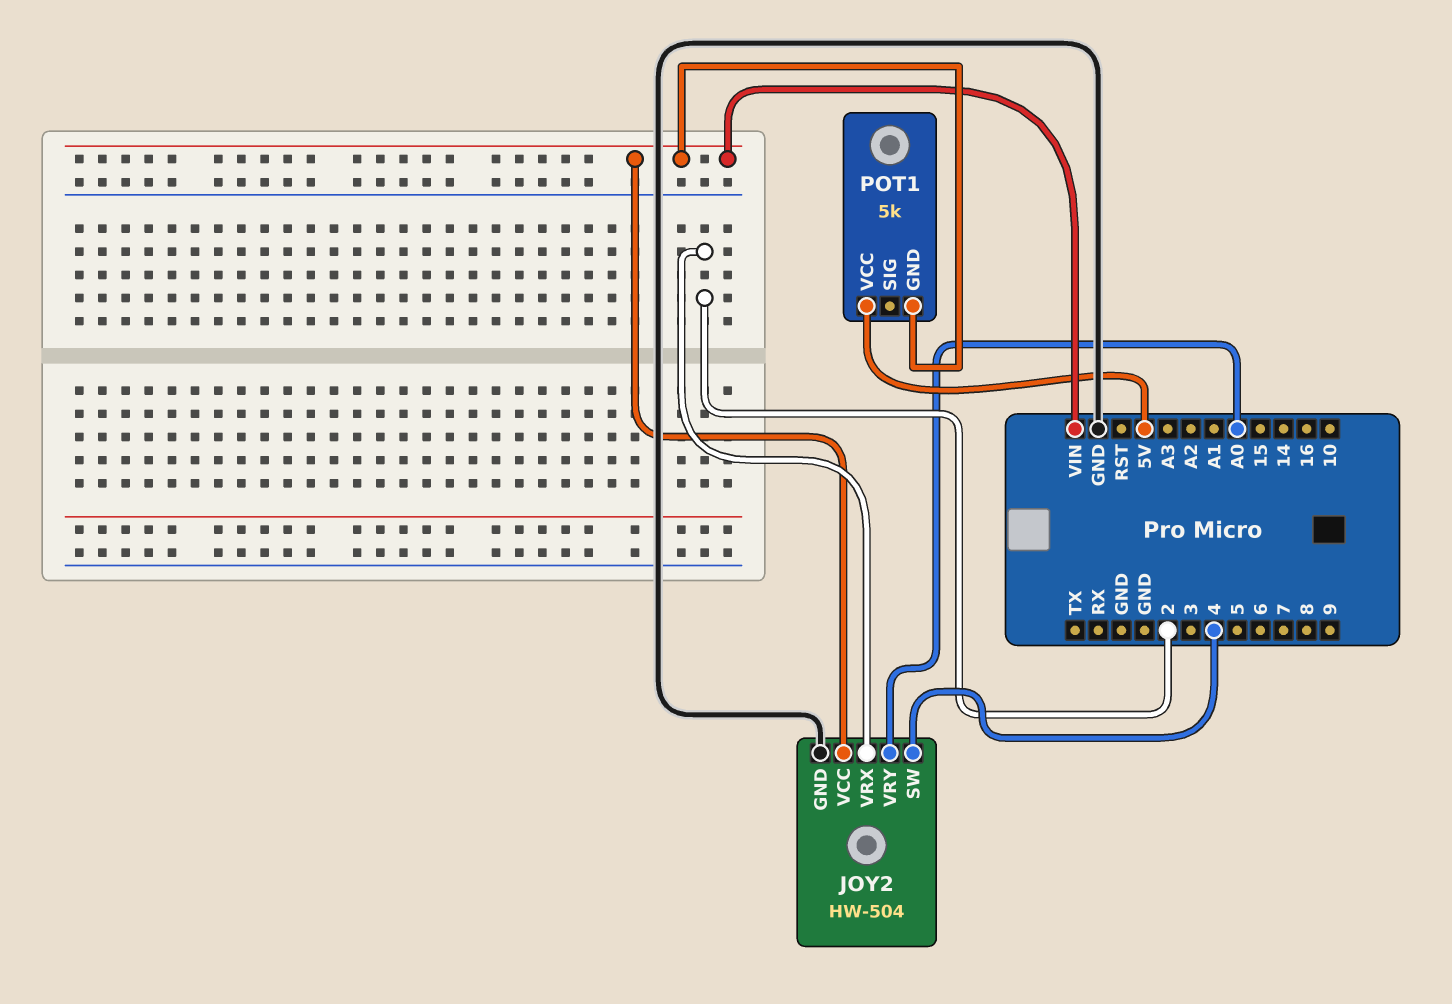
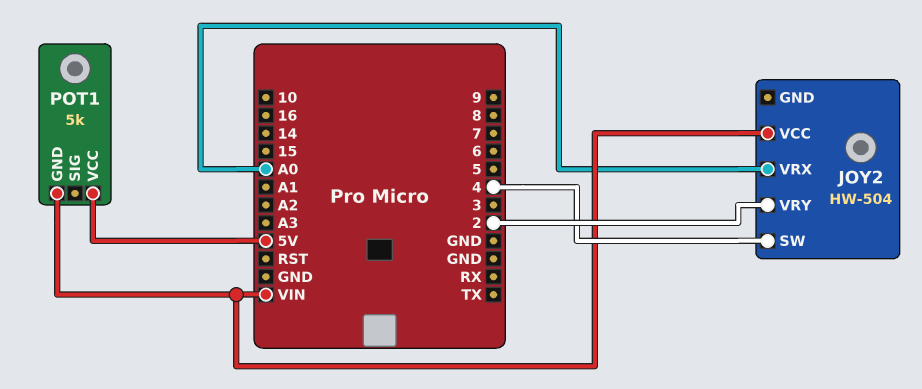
JOY2 pin GND: GND -> none
JOY2 pin VRX: 2 -> A0
JOY2 pin VRY: A0 -> 2

